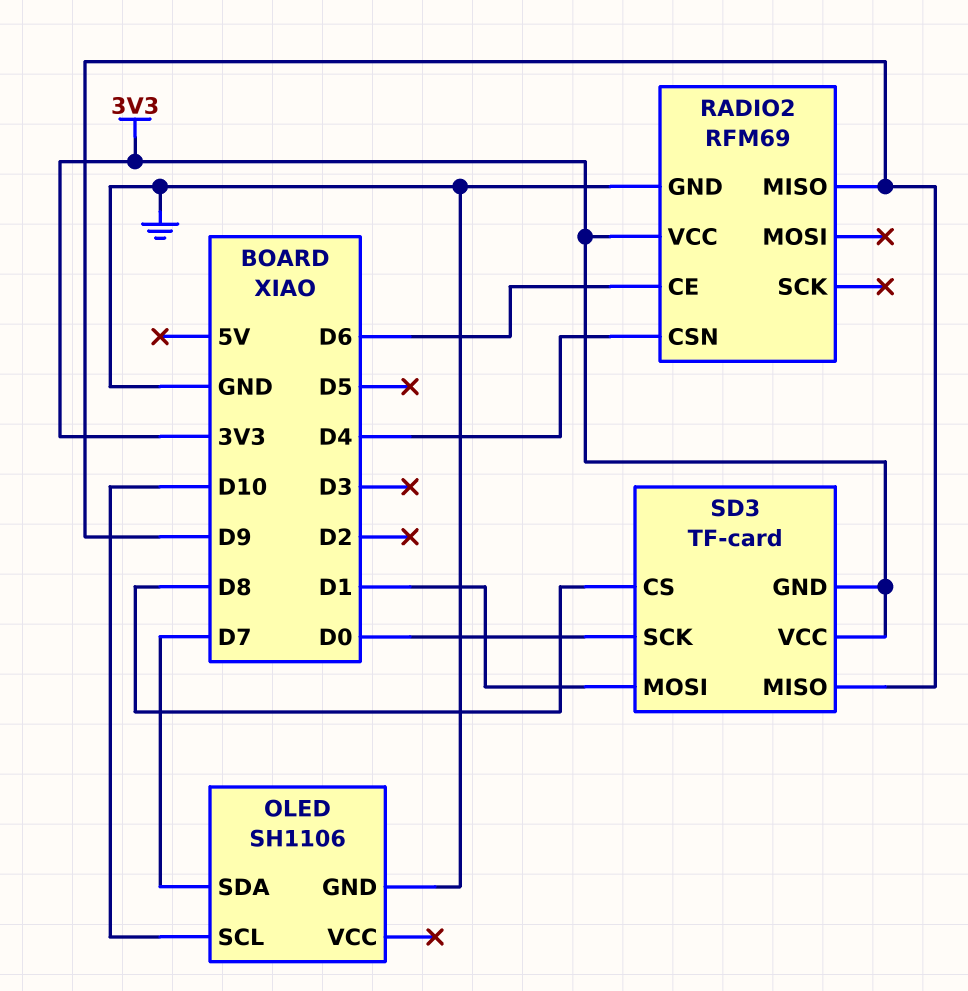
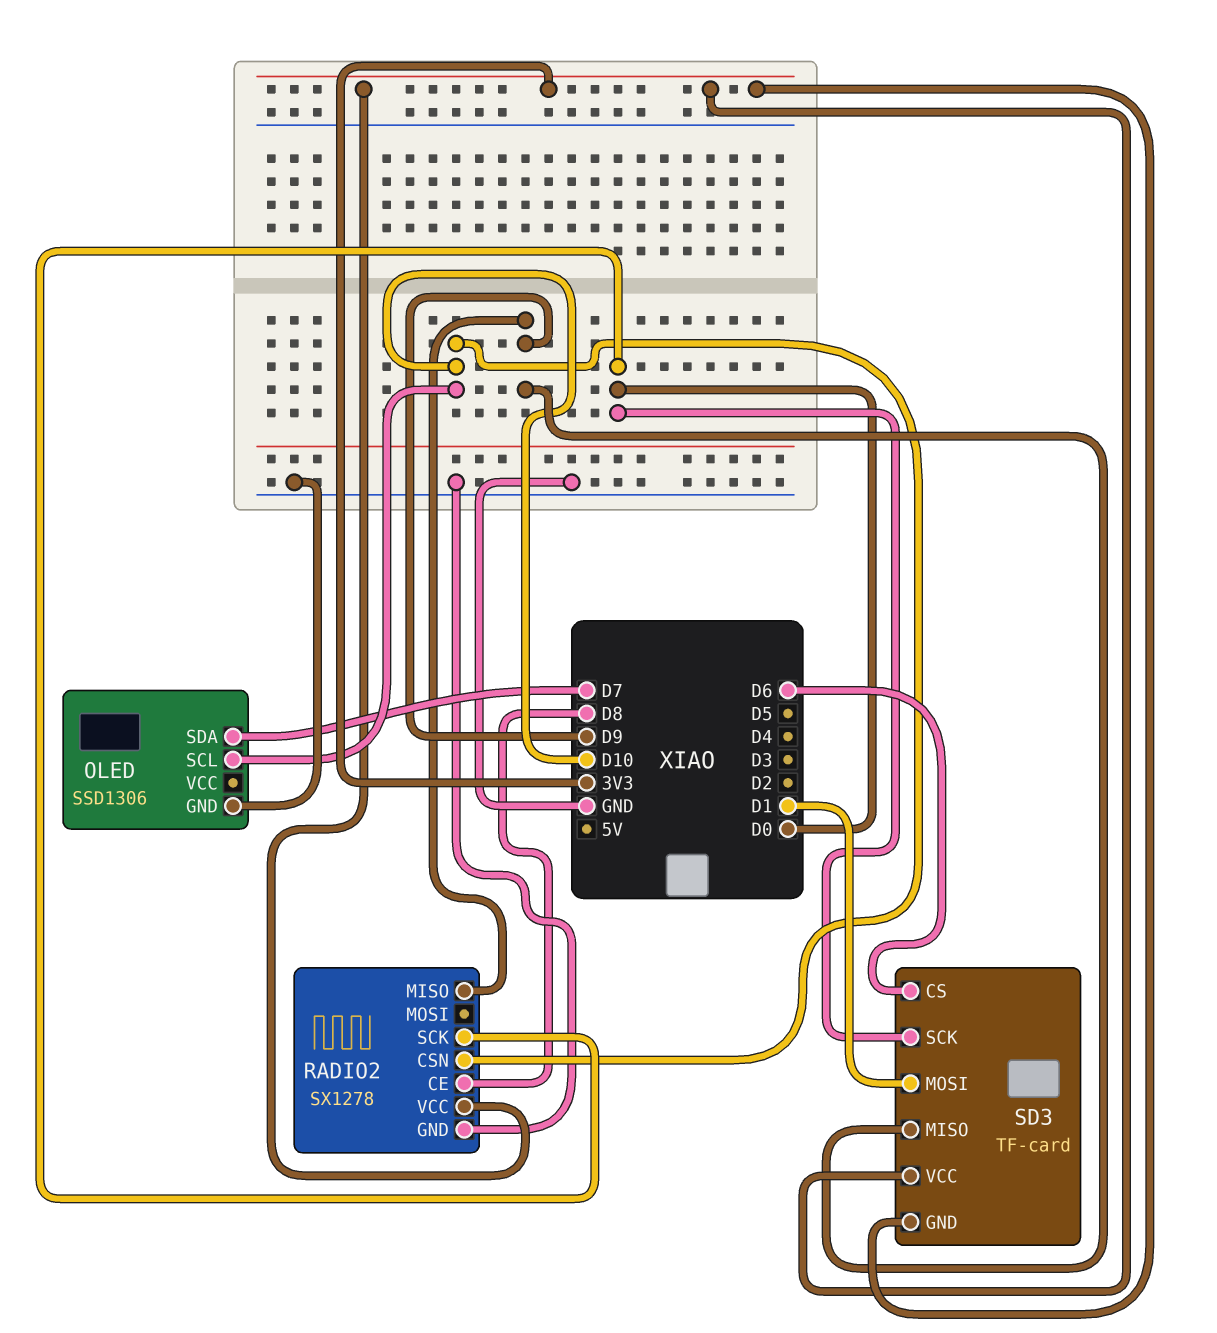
OLED: SH1106 -> SSD1306
RADIO2: RFM69 -> SX1278
RADIO2 pin CE: D6 -> D8
RADIO2 pin CSN: D4 -> D10
RADIO2 pin SCK: none -> D0
SD3 pin CS: D8 -> D6

